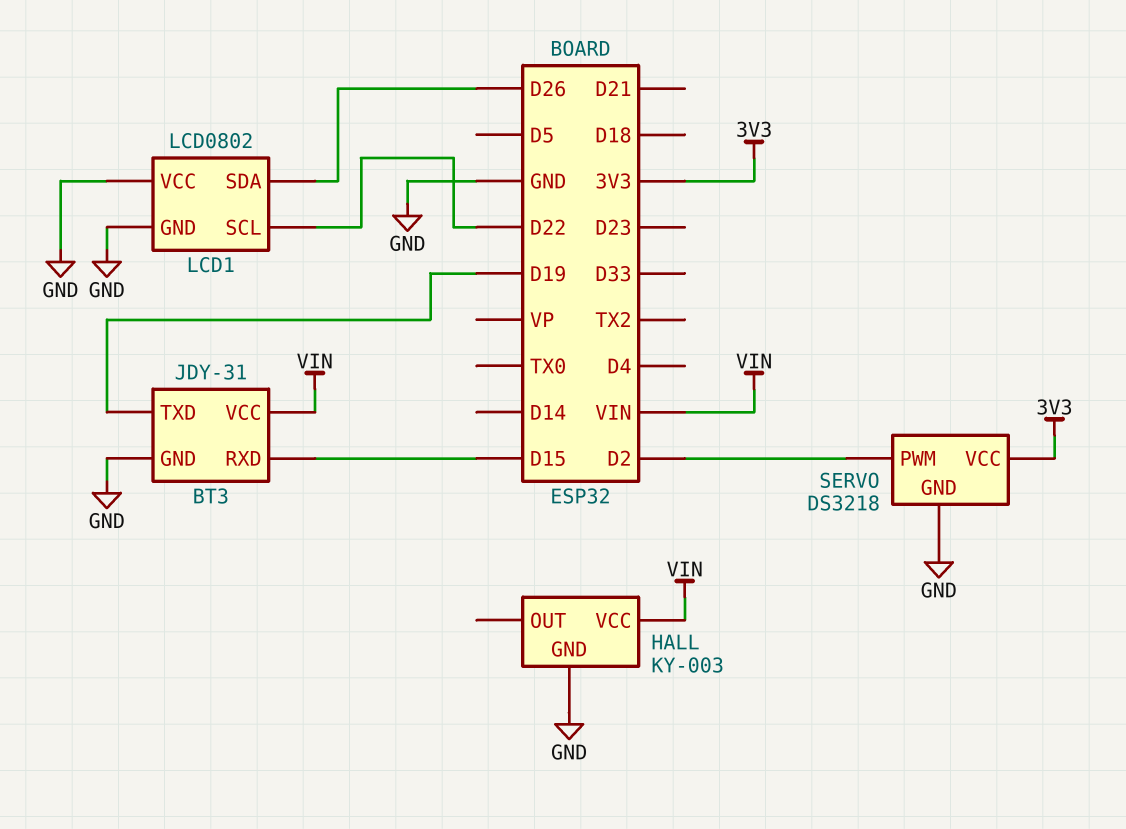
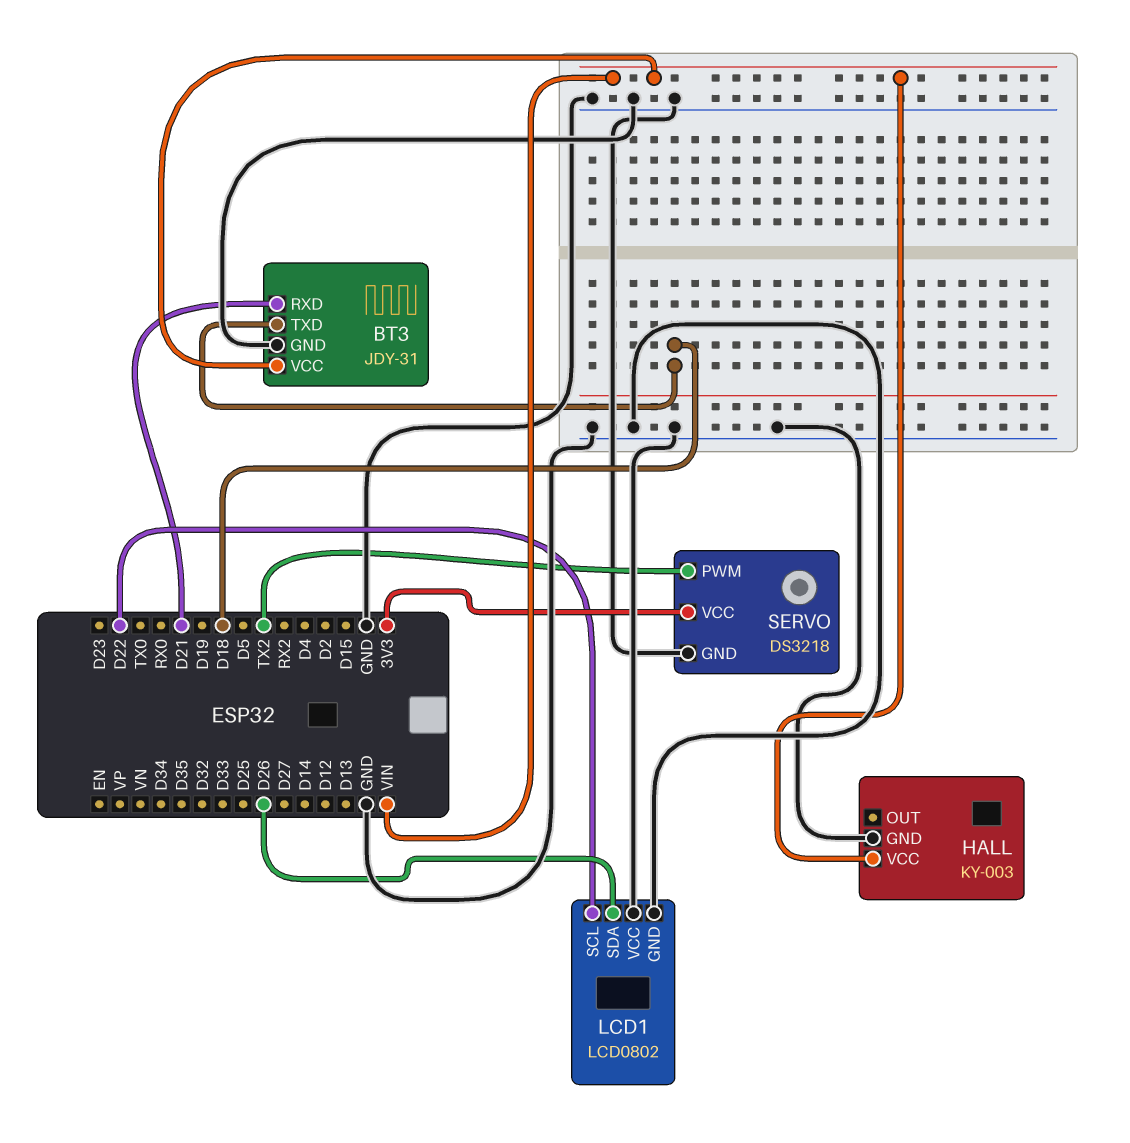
BT3 pin RXD: D15 -> D21
BT3 pin TXD: D19 -> D18
SERVO pin PWM: D2 -> TX2

